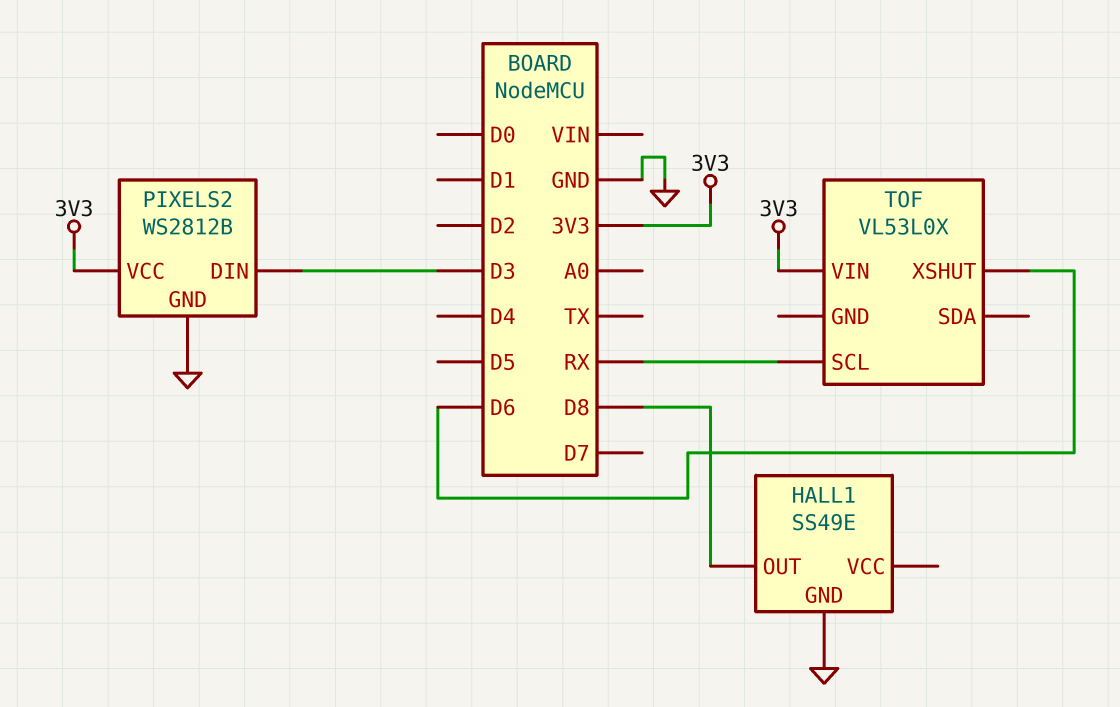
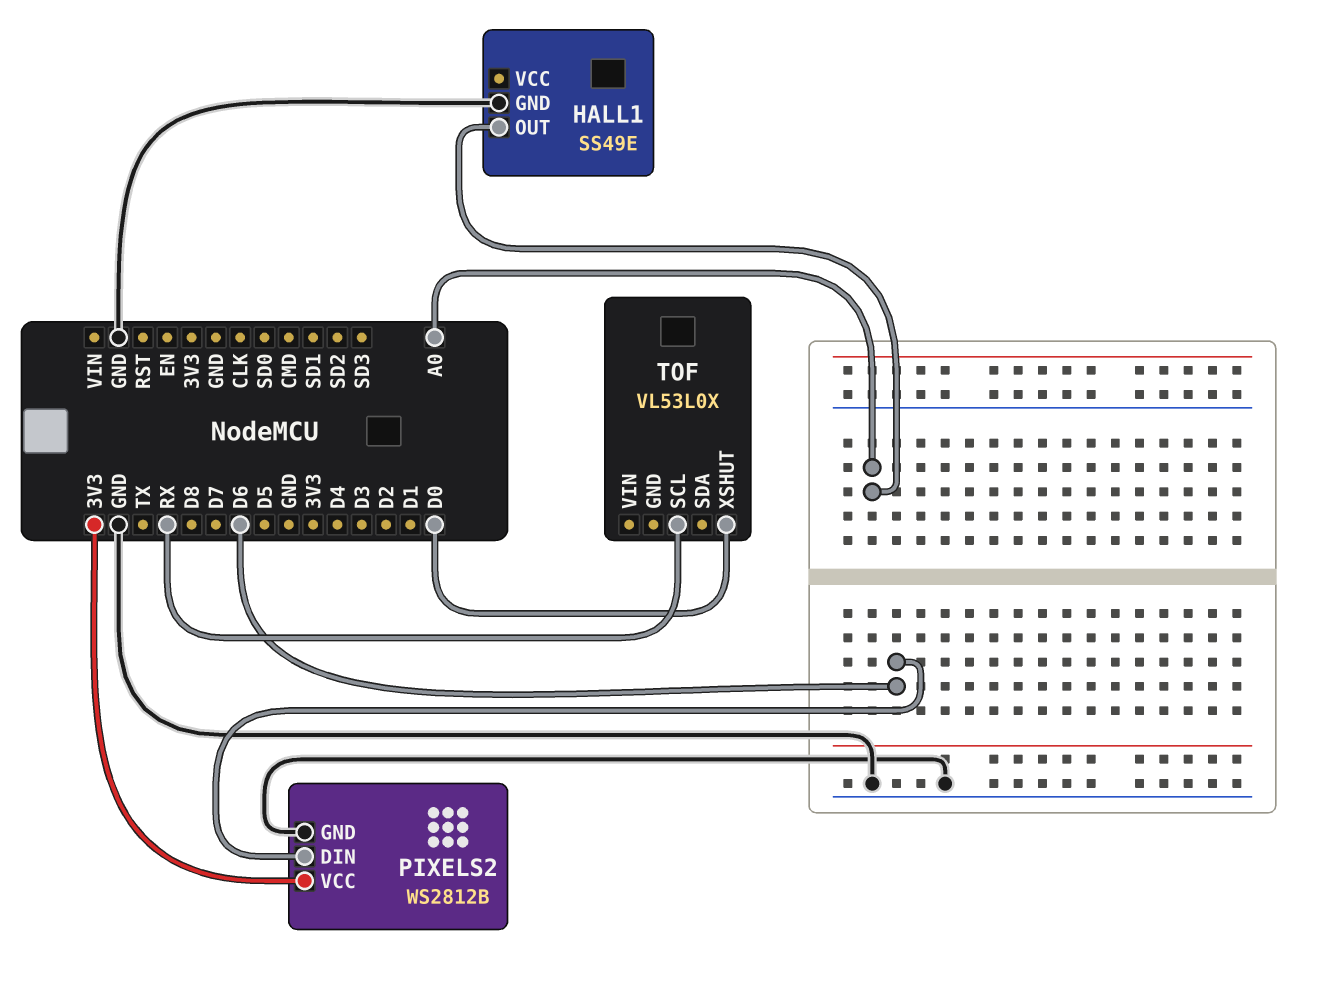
HALL1 pin OUT: D8 -> A0
PIXELS2 pin DIN: D3 -> D6
TOF pin VIN: 3V3 -> none
TOF pin XSHUT: D6 -> D0

